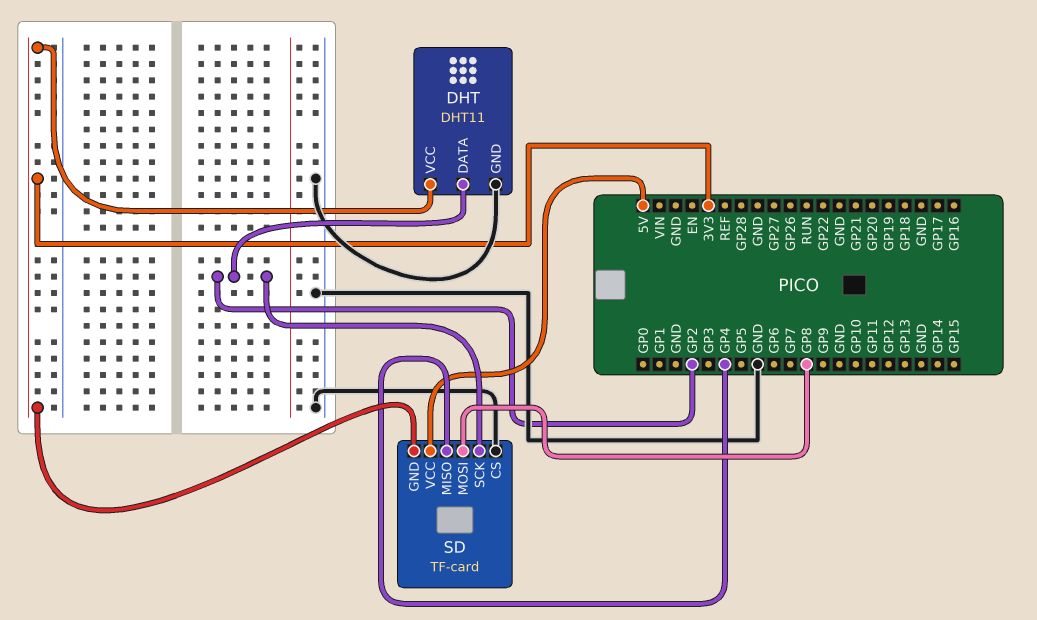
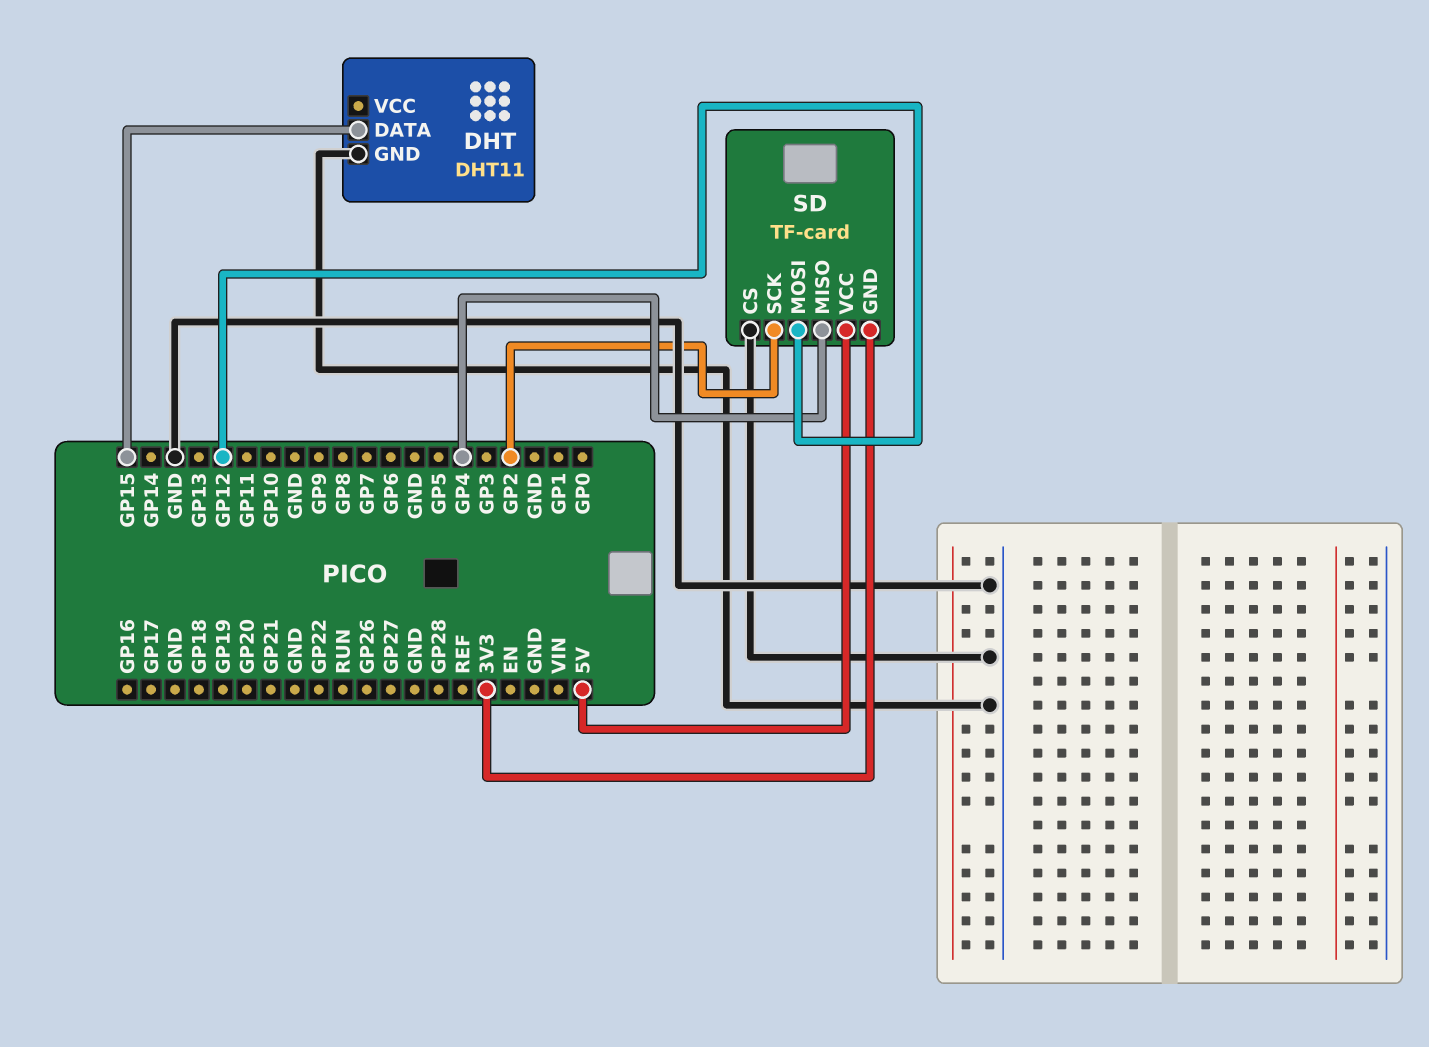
DHT pin DATA: GP2 -> GP15
DHT pin VCC: 3V3 -> none
SD pin MOSI: GP8 -> GP12

